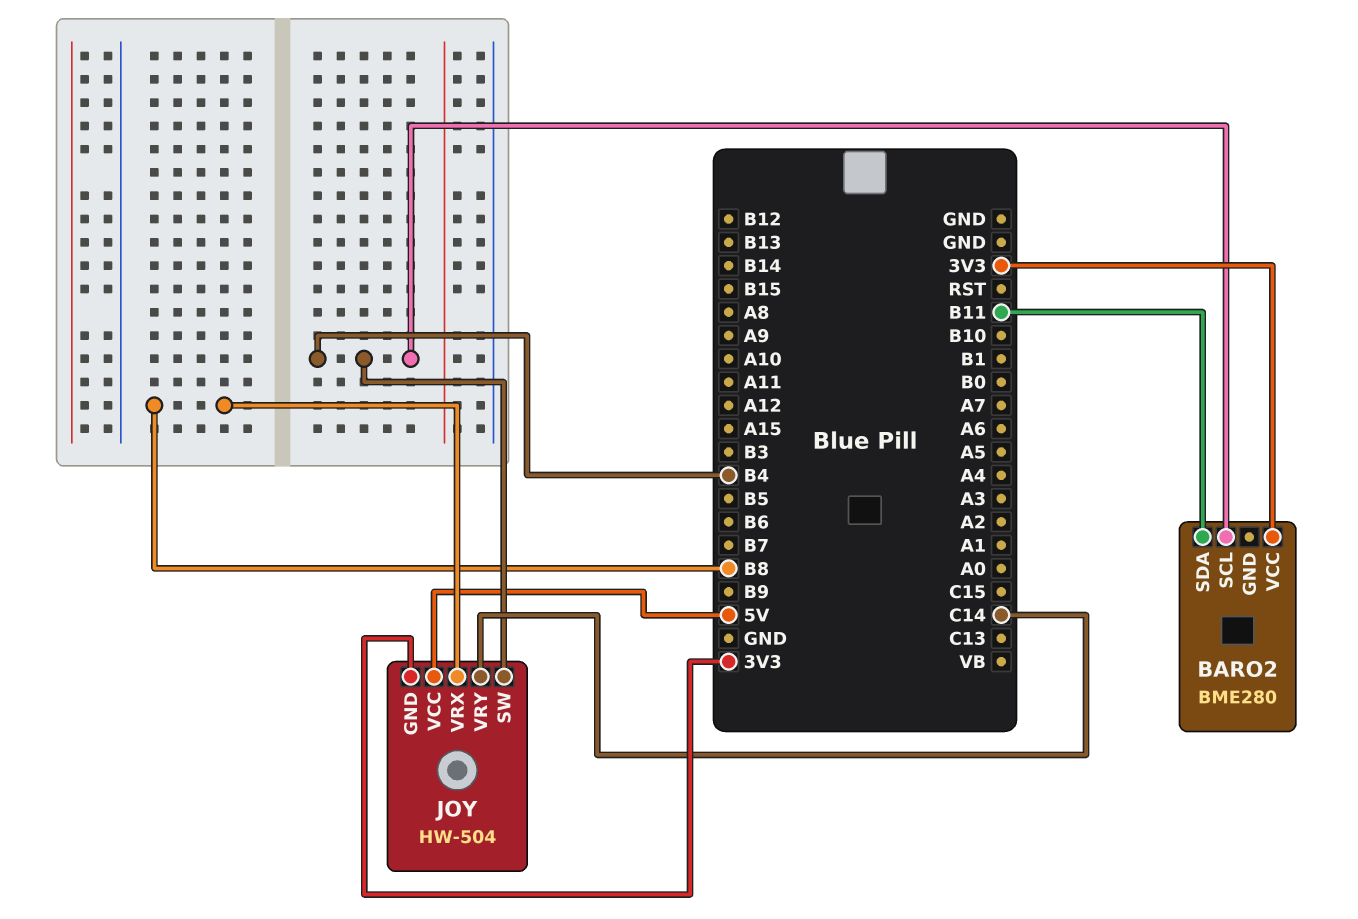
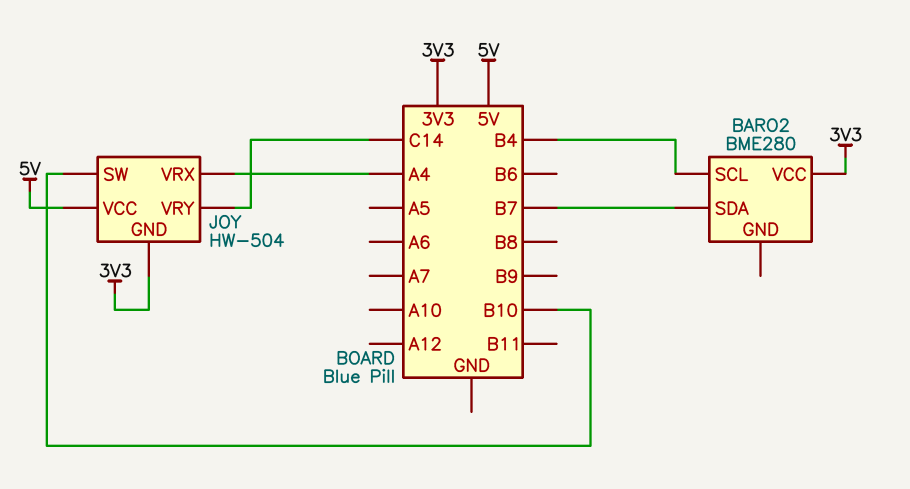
BARO2 pin SDA: B11 -> B7
JOY pin SW: B4 -> B10
JOY pin VRX: B8 -> A4

